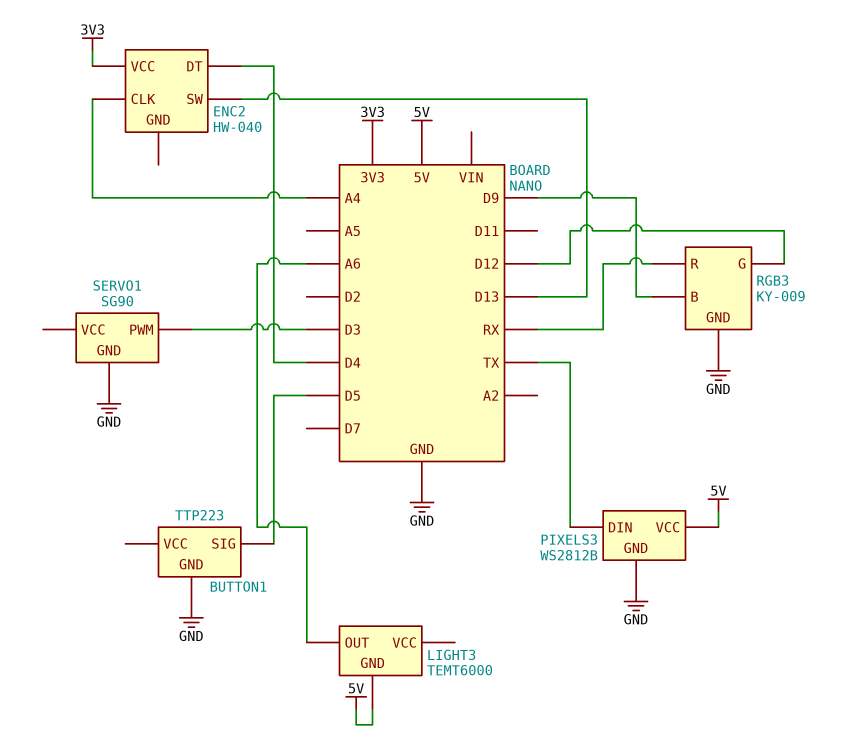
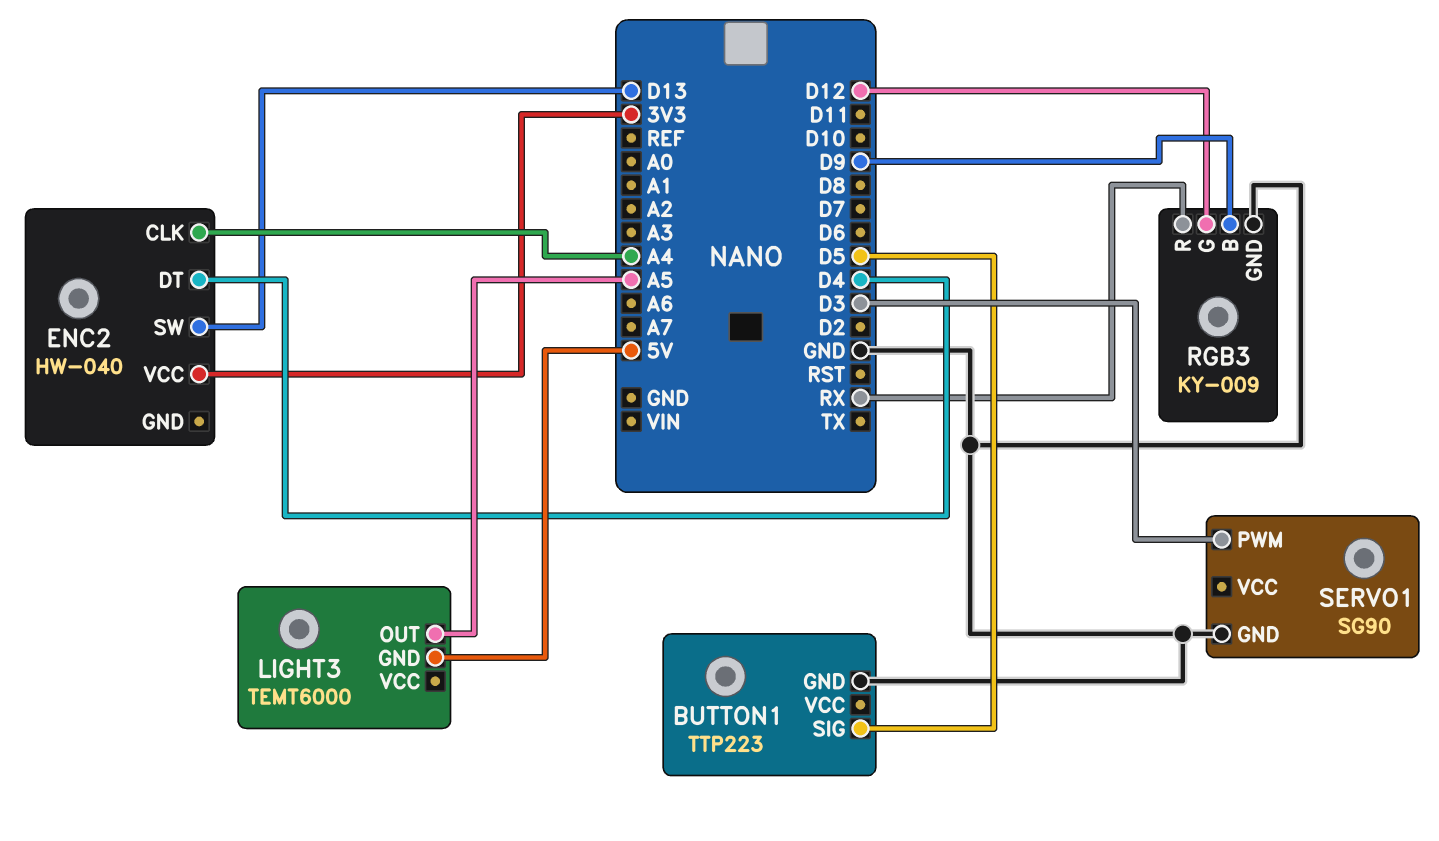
LIGHT3 pin OUT: A6 -> A5
PIXELS3: WS2812B -> none
PIXELS3 pin DIN: TX -> none
PIXELS3 pin GND: GND -> none
PIXELS3 pin VCC: 5V -> none

